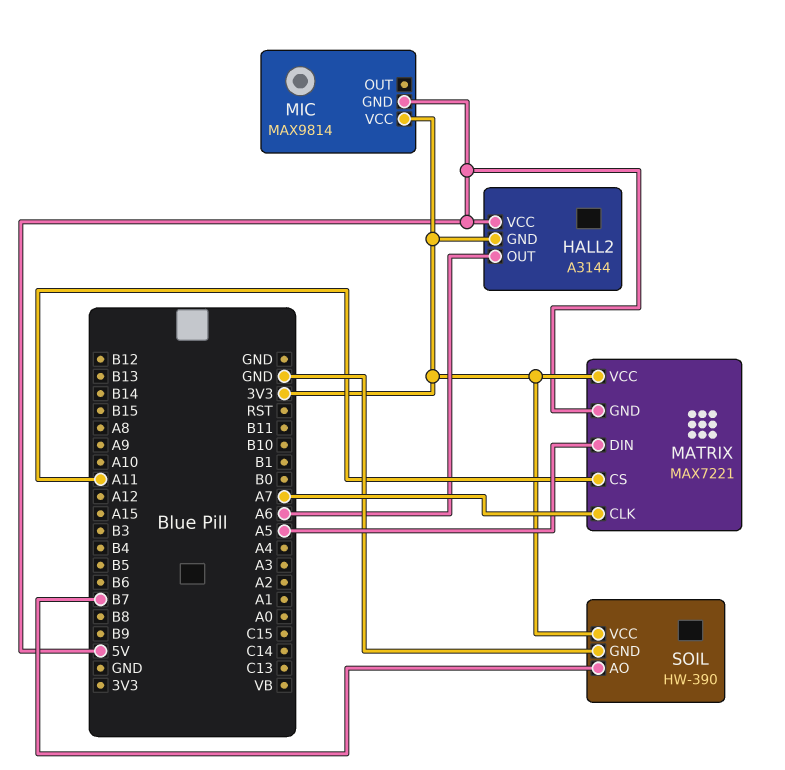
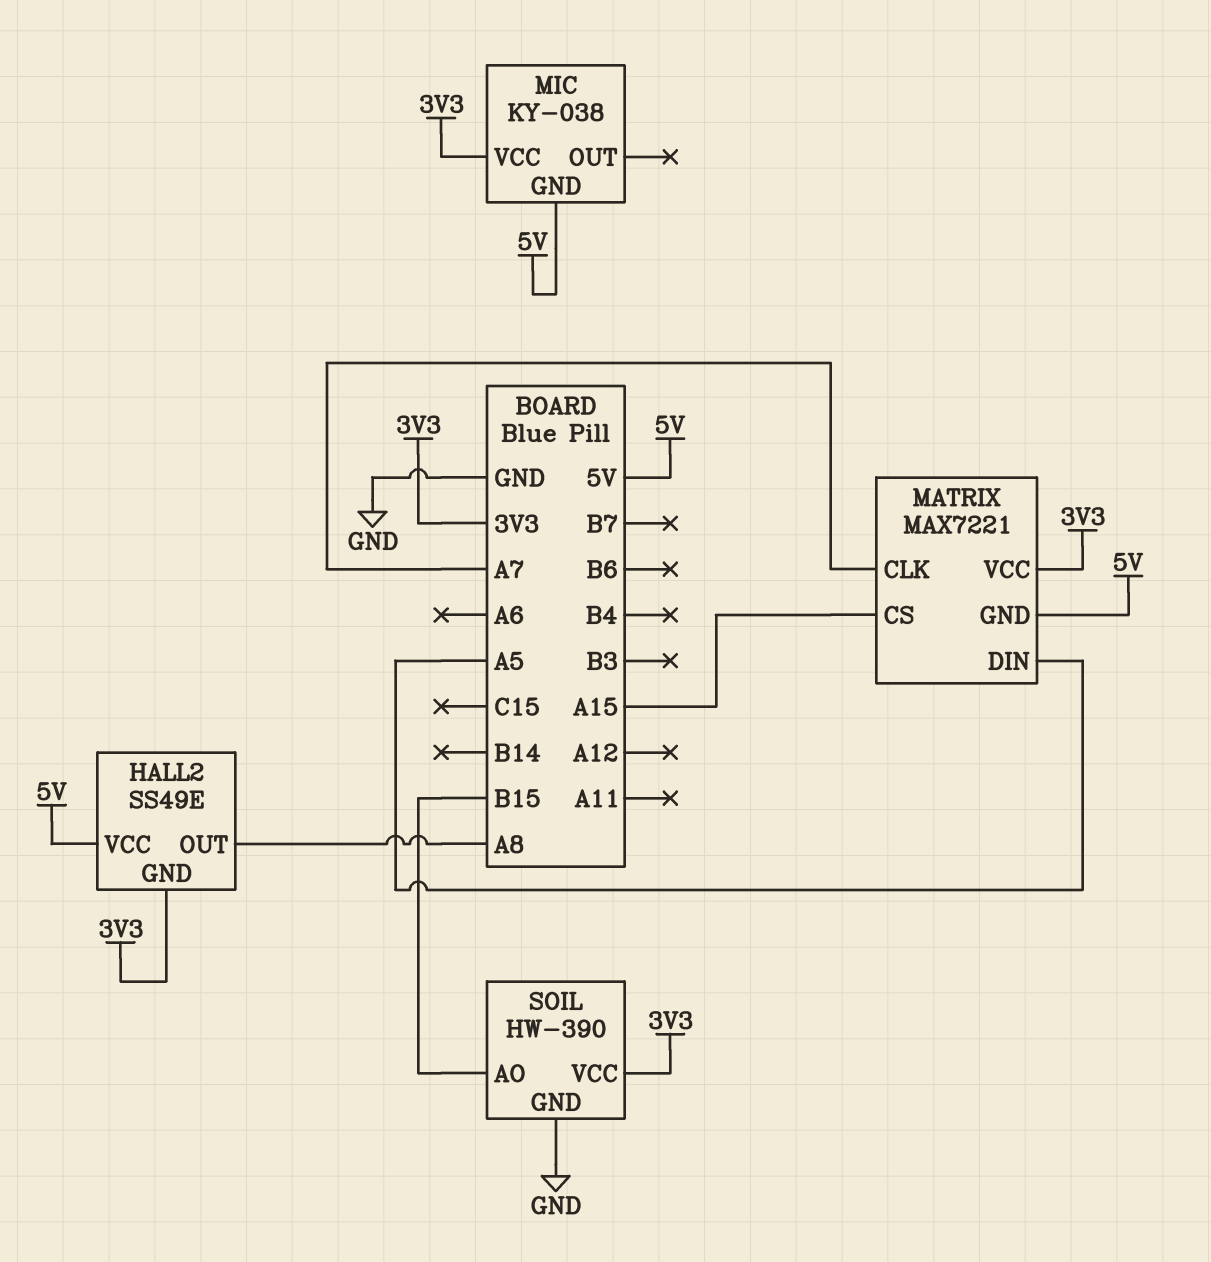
HALL2: A3144 -> SS49E
HALL2 pin OUT: A6 -> A8
MATRIX pin CS: A11 -> A15
MIC: MAX9814 -> KY-038
SOIL pin AO: B7 -> B15

